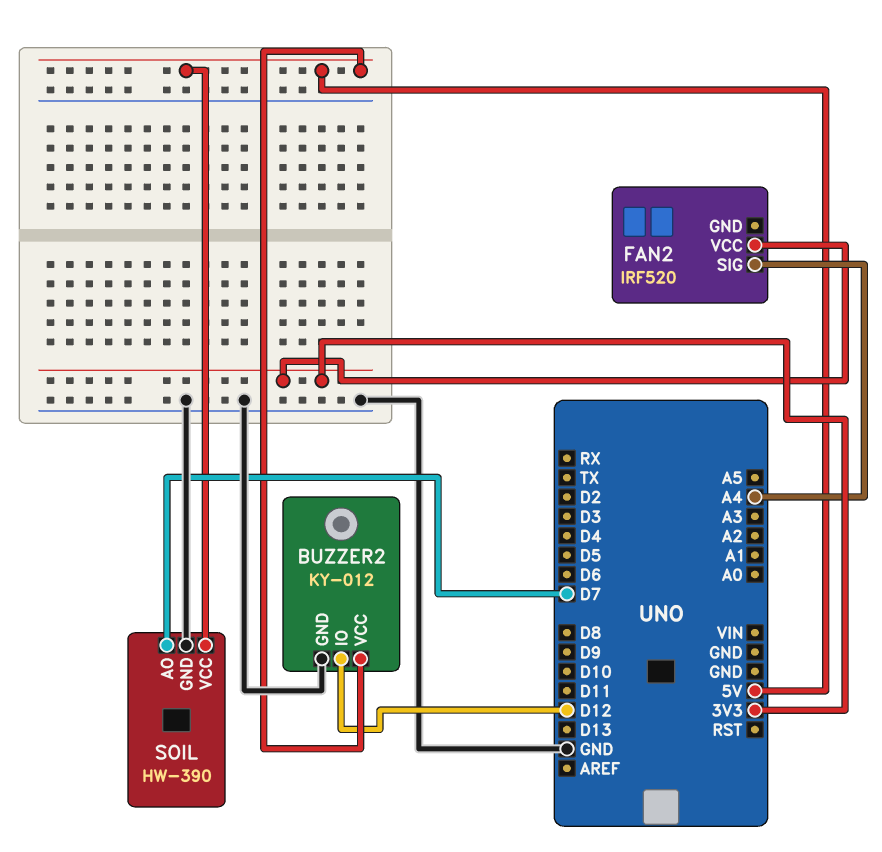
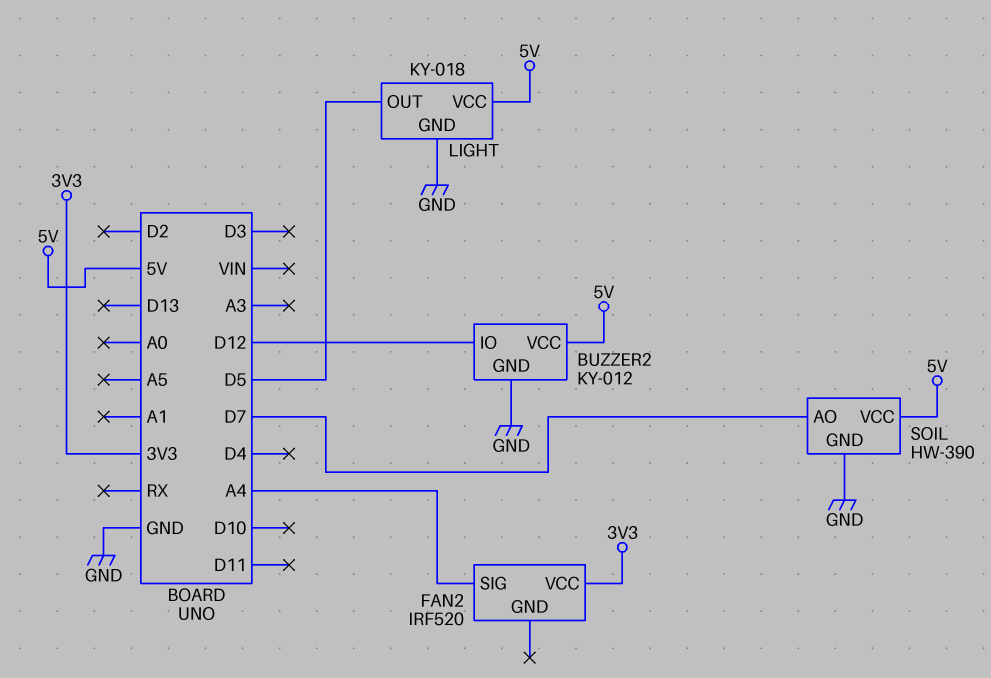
LIGHT: none -> KY-018
LIGHT pin GND: none -> GND
LIGHT pin OUT: none -> D5
LIGHT pin VCC: none -> 5V

